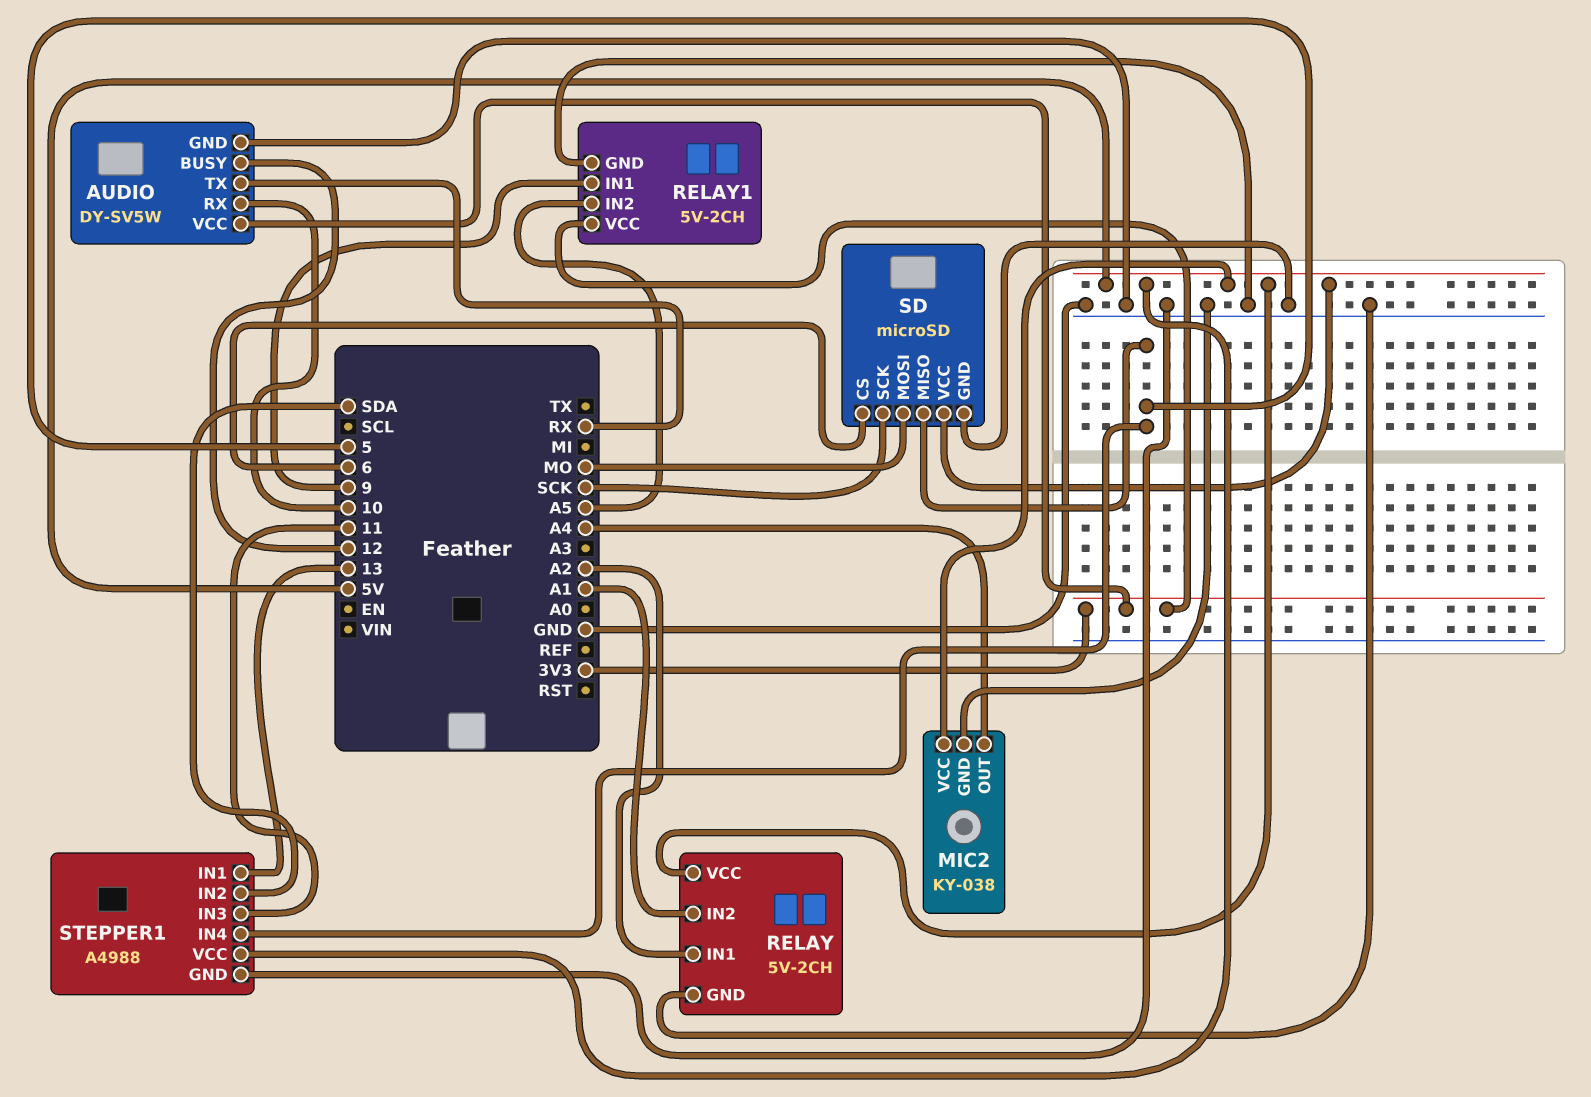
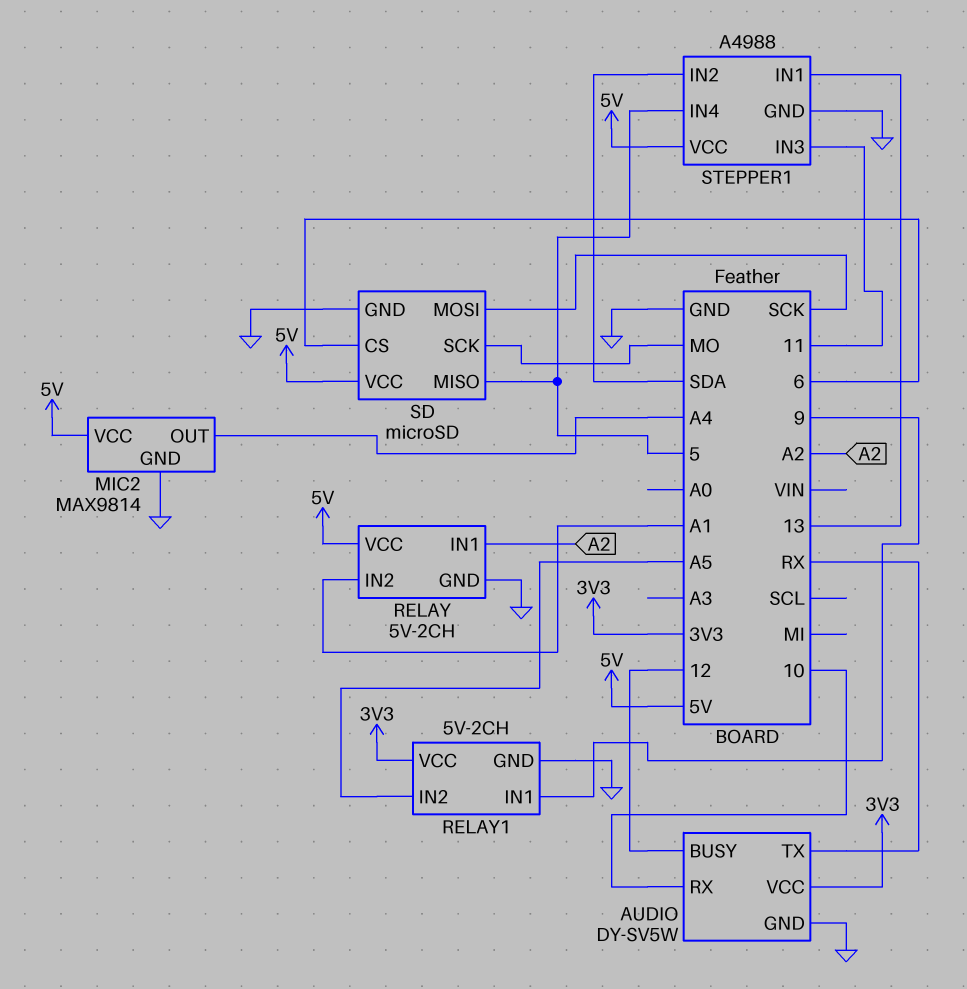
MIC2: KY-038 -> MAX9814
SD pin MOSI: MO -> SCK
SD pin SCK: SCK -> MO

